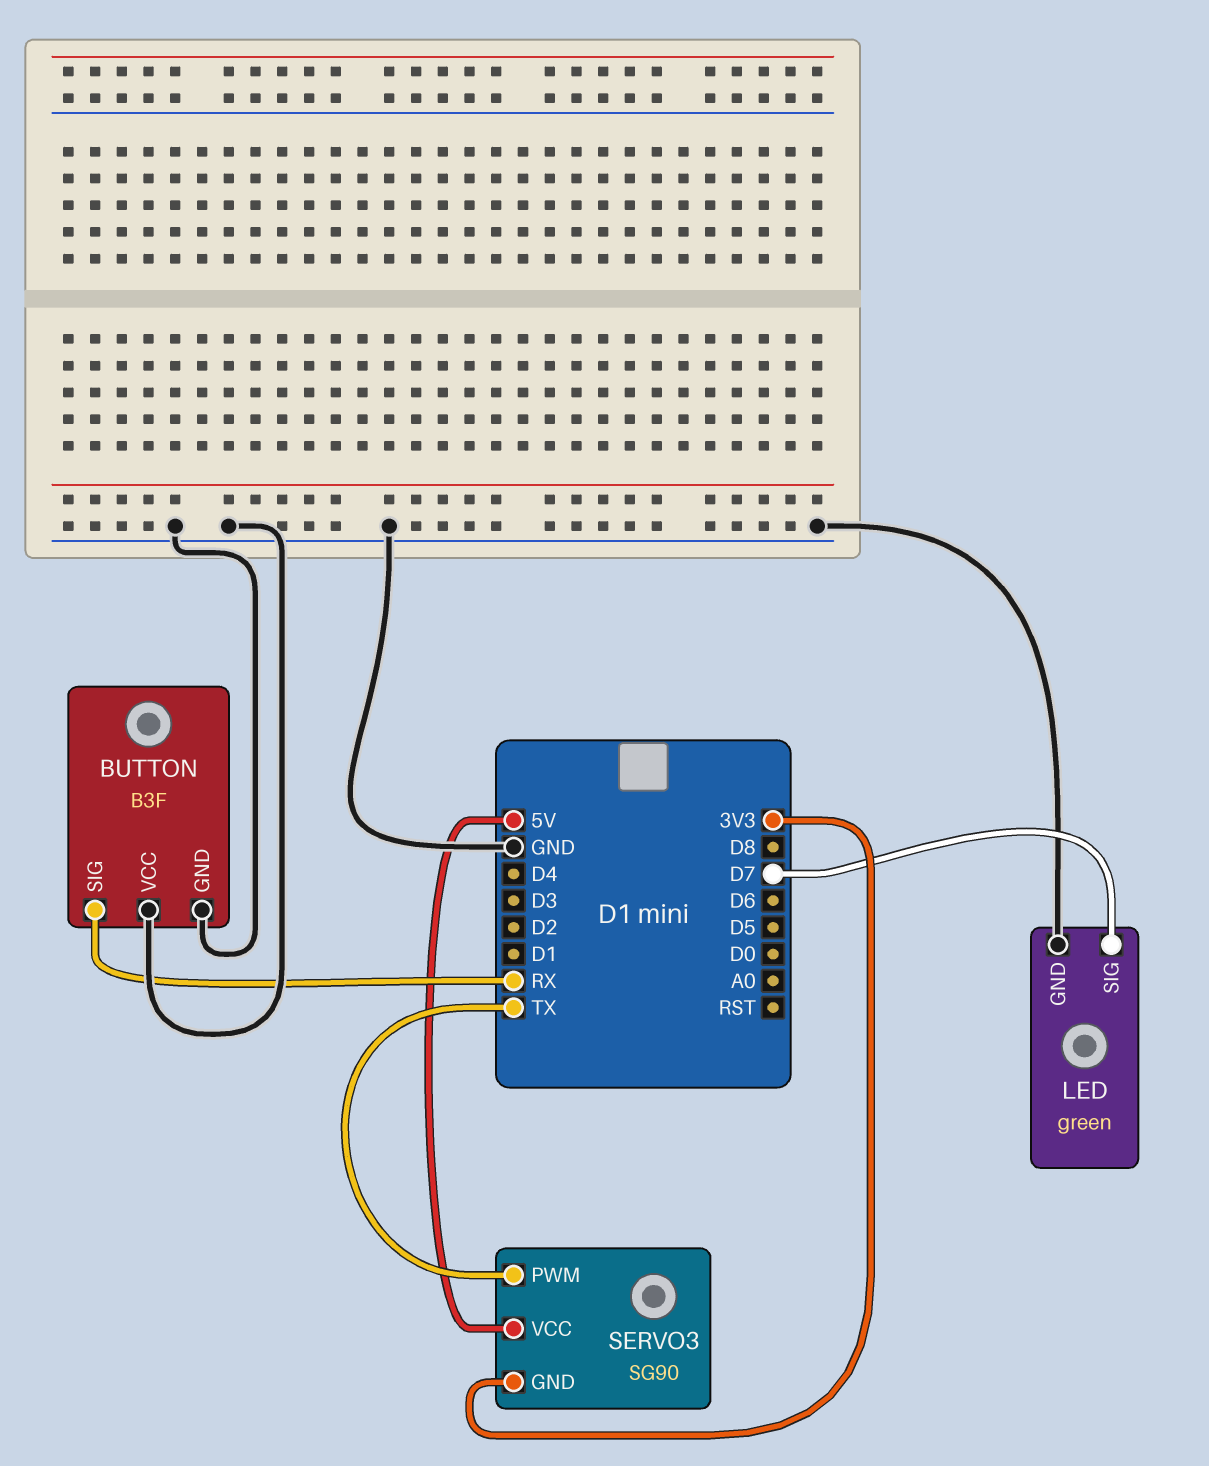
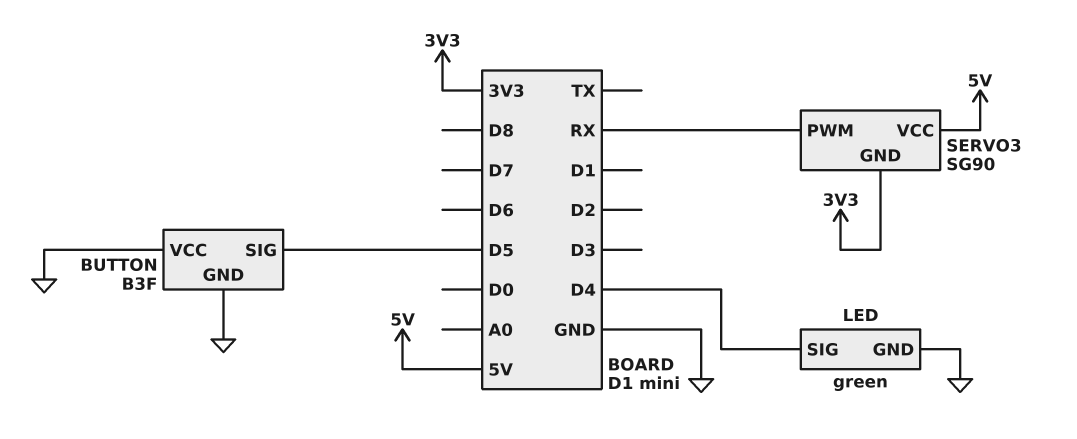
BUTTON pin SIG: RX -> D5
LED pin SIG: D7 -> D4
SERVO3 pin PWM: TX -> RX

